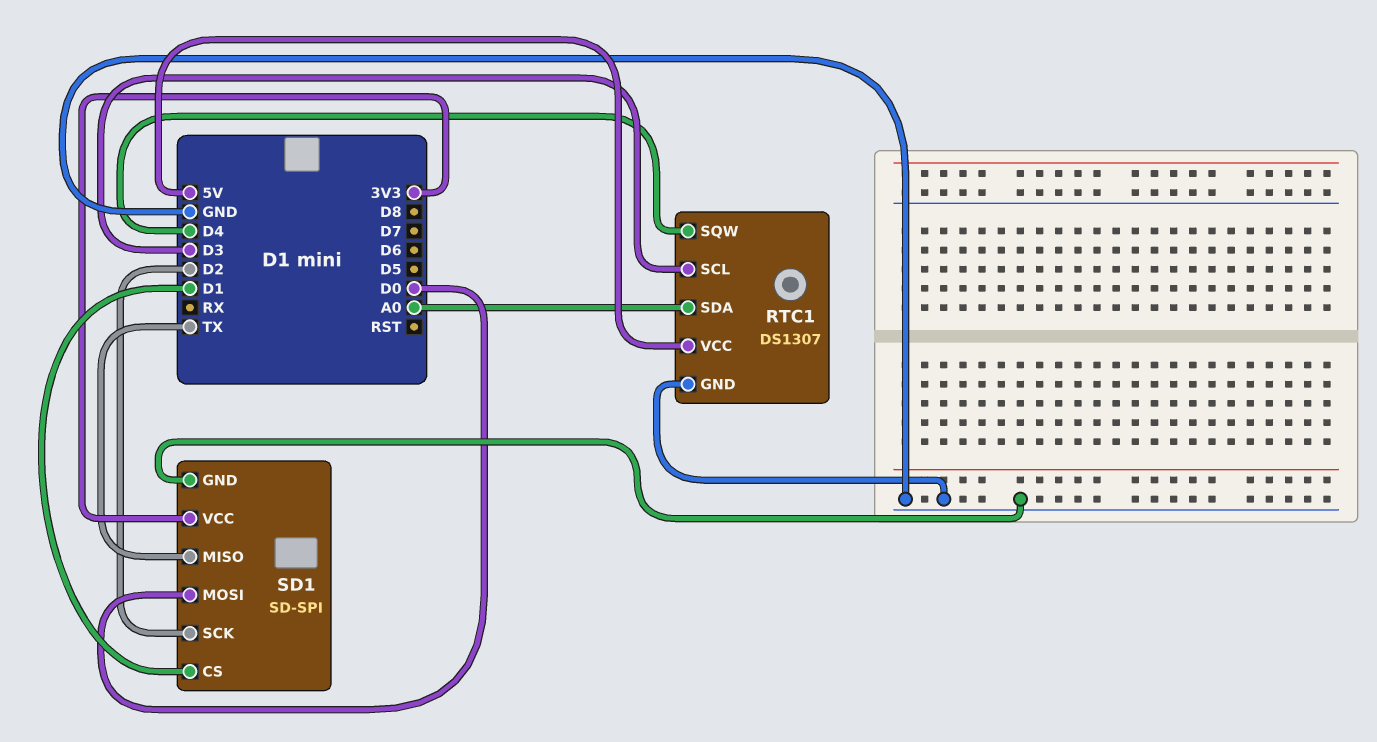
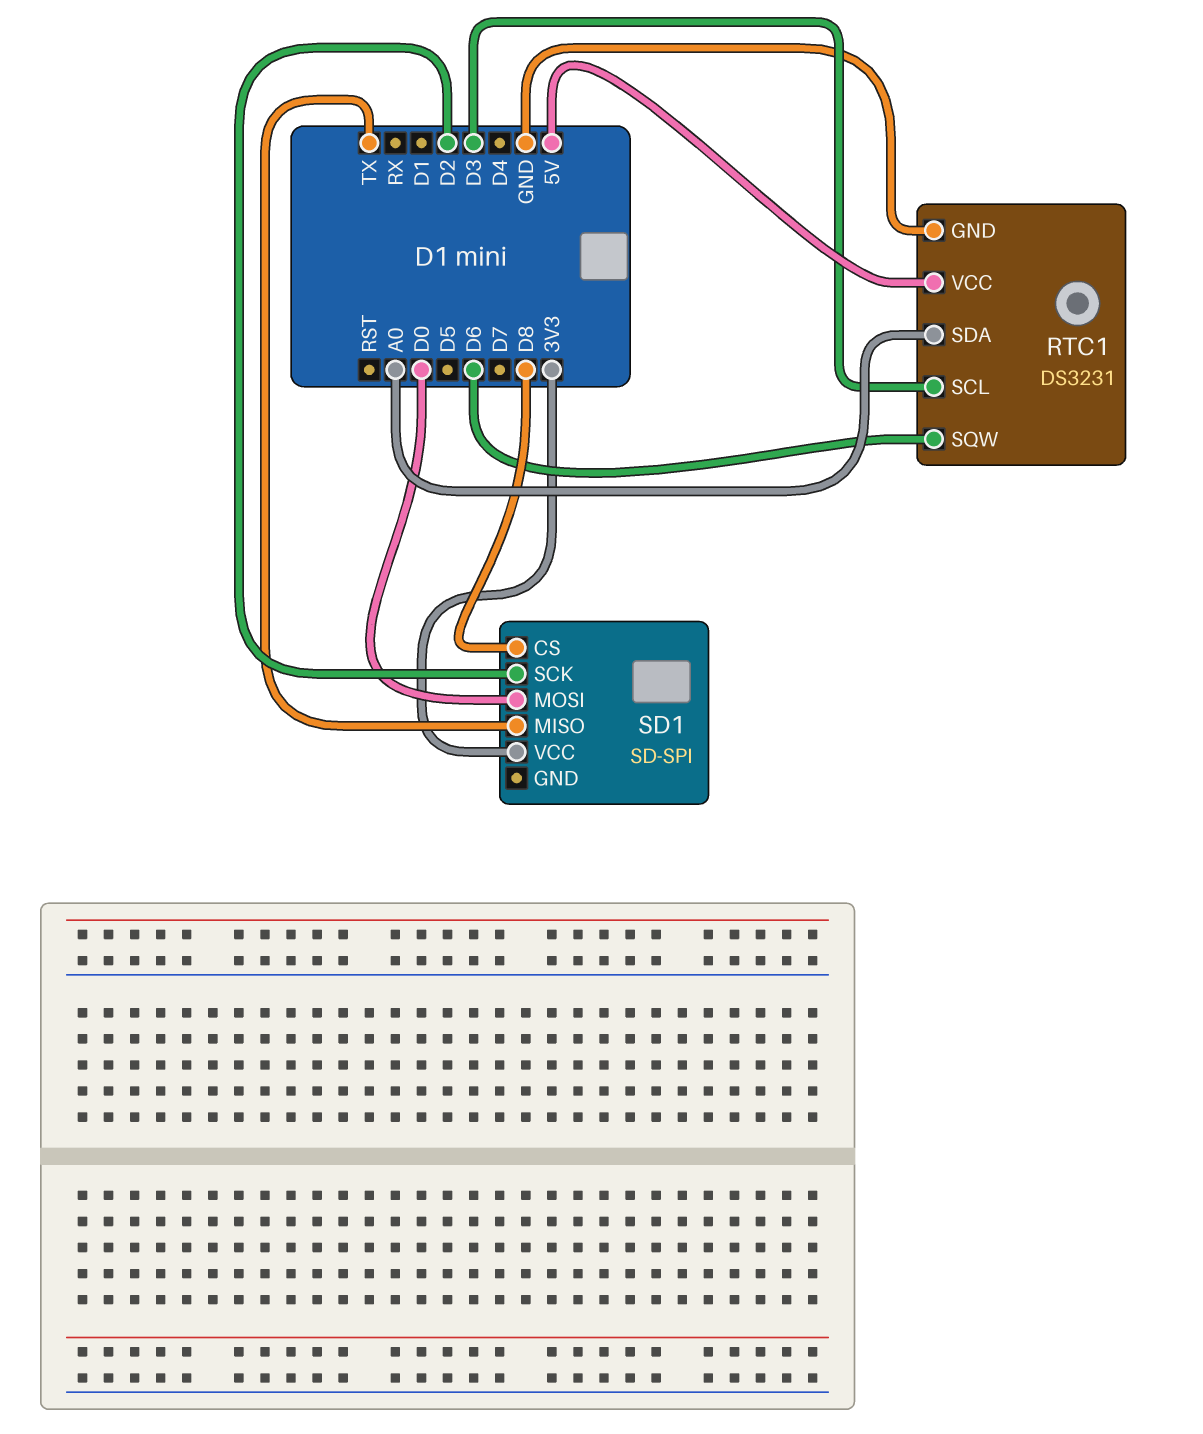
RTC1: DS1307 -> DS3231
RTC1 pin SQW: D4 -> D6
SD1 pin CS: D1 -> D8
SD1 pin GND: GND -> none

